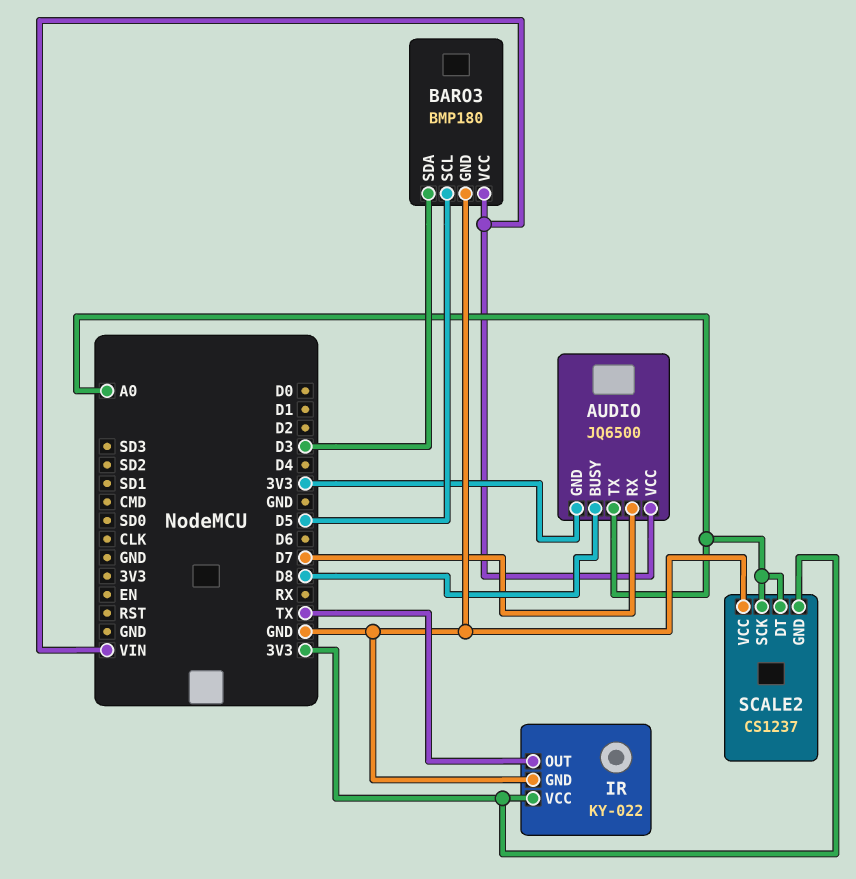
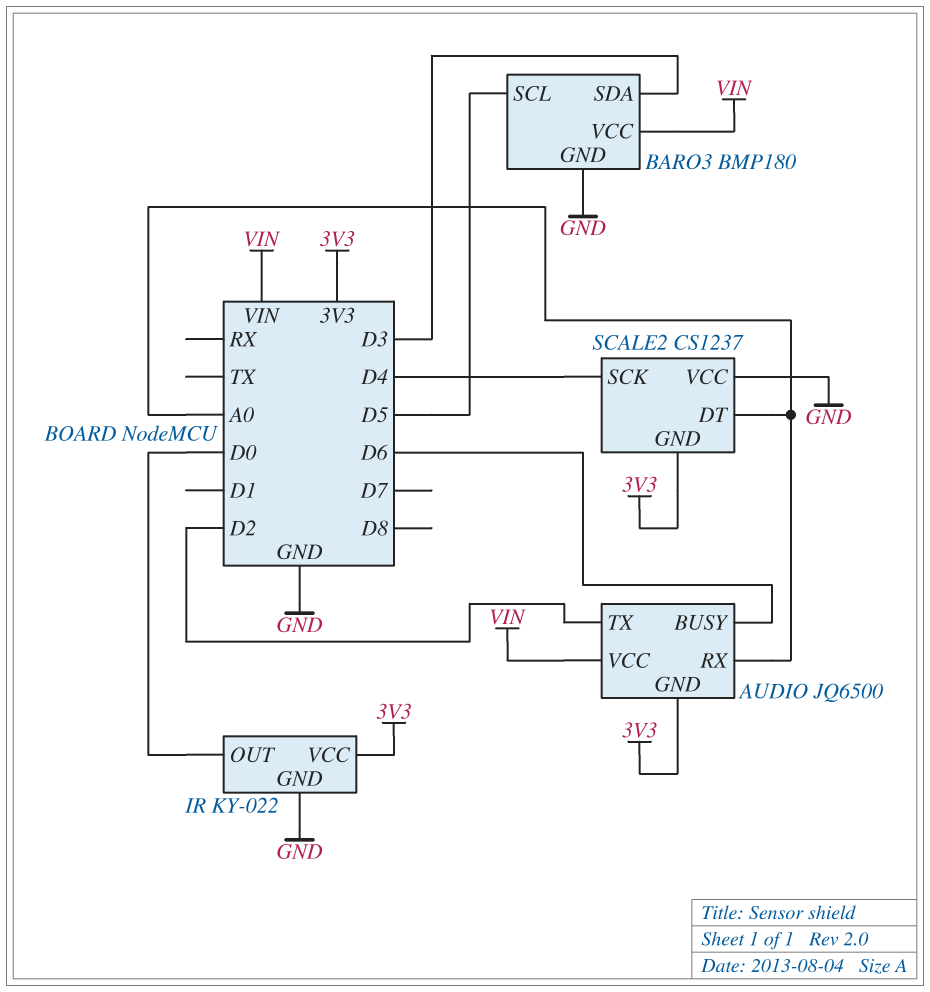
AUDIO pin BUSY: D8 -> D6
AUDIO pin RX: D7 -> A0
AUDIO pin TX: A0 -> D2
IR pin OUT: TX -> D0
SCALE2 pin SCK: A0 -> D4

